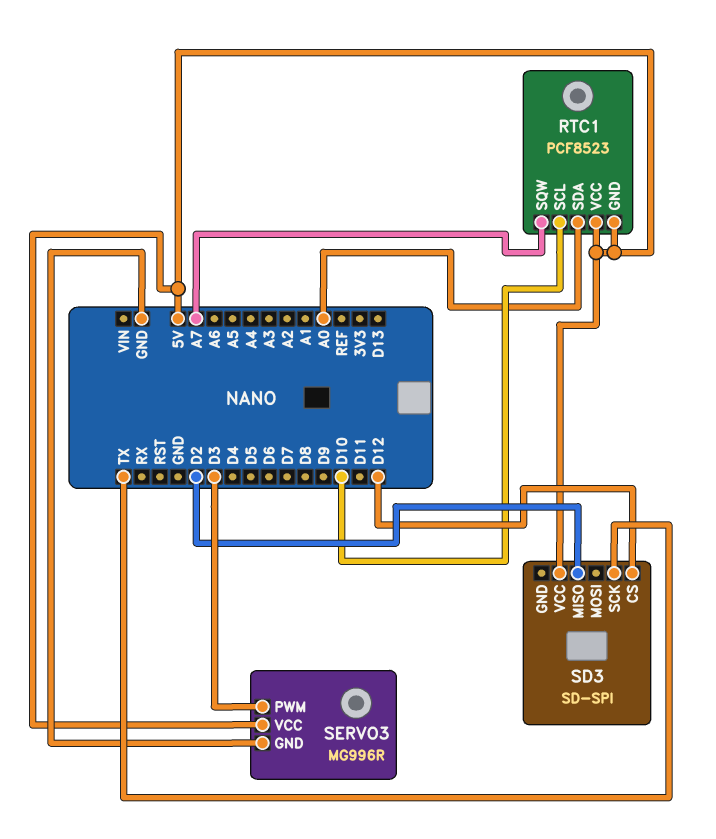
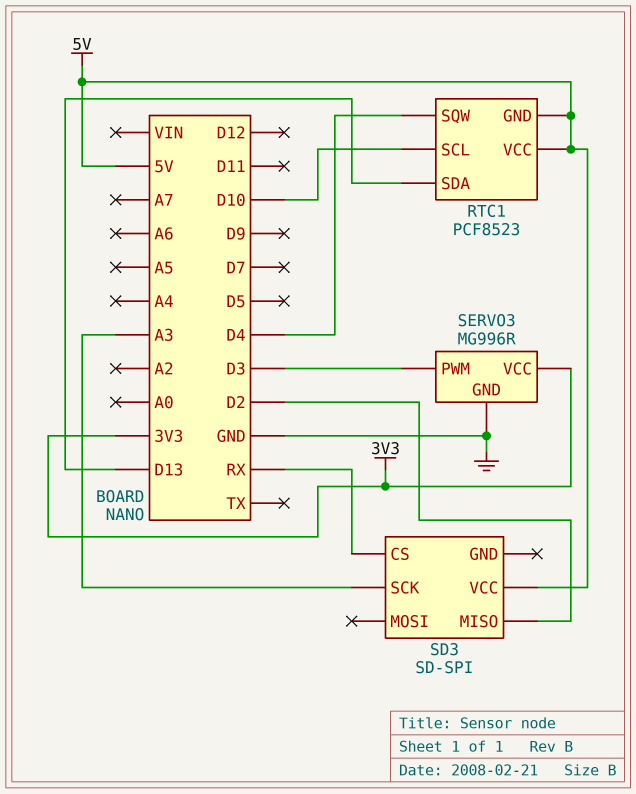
RTC1 pin SDA: A0 -> D13
RTC1 pin SQW: A7 -> D4
SD3 pin CS: D12 -> RX
SD3 pin SCK: TX -> A3
SERVO3 pin VCC: 5V -> 3V3

